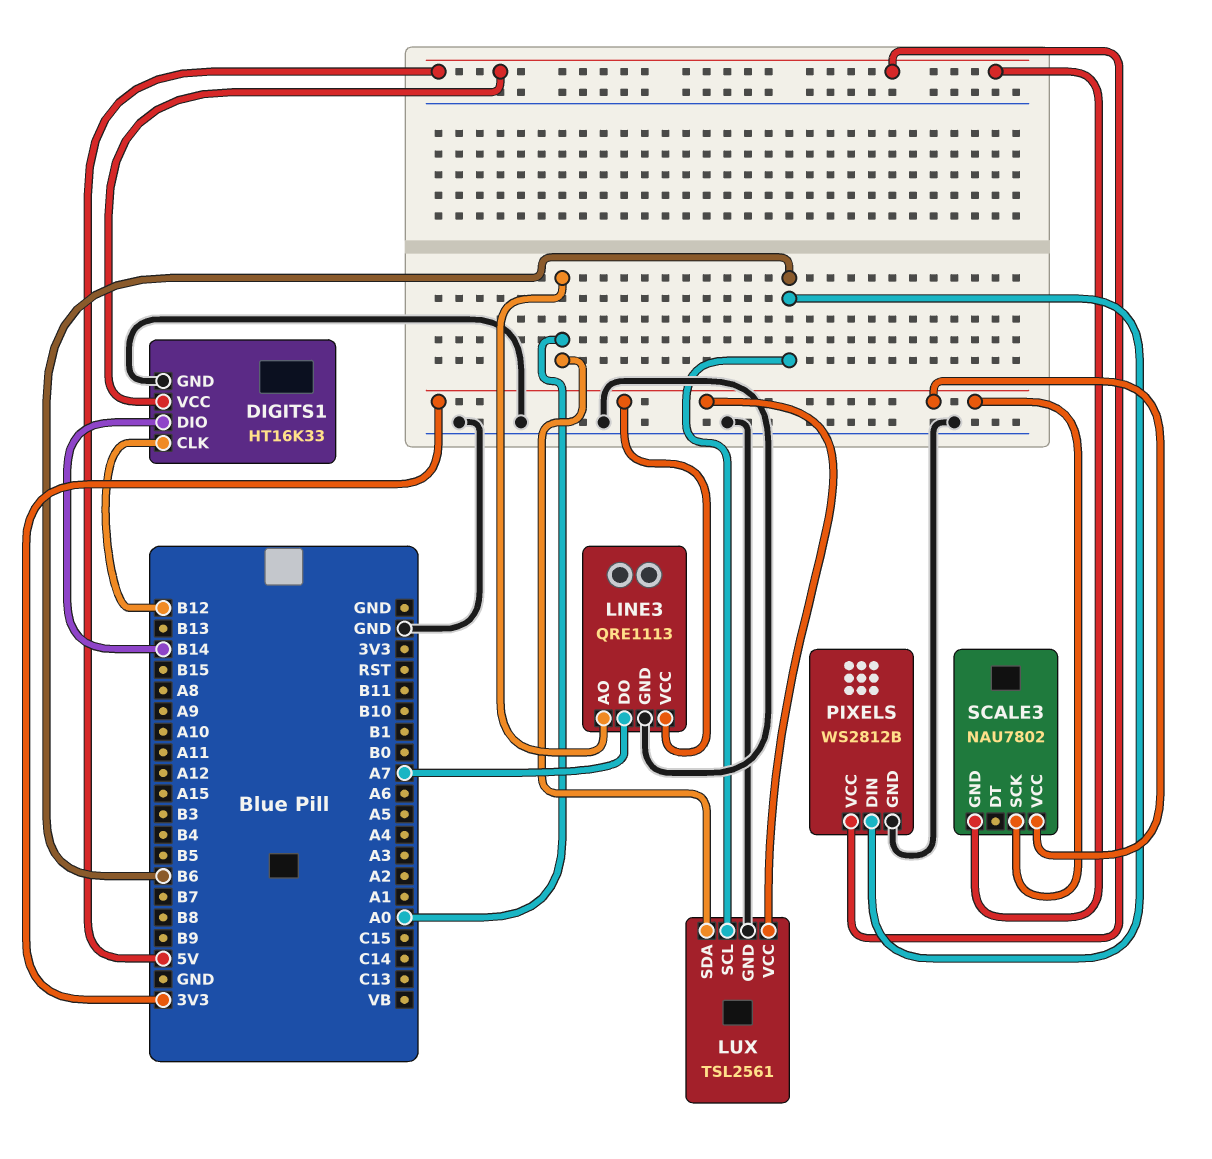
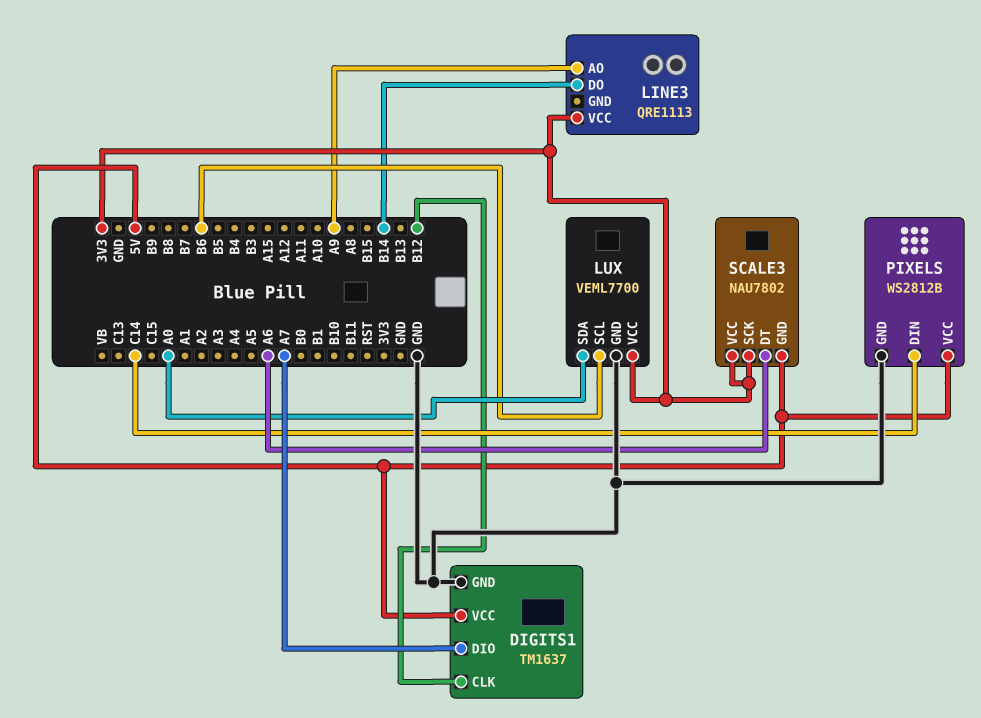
DIGITS1: HT16K33 -> TM1637
DIGITS1 pin DIO: B14 -> A7
LINE3 pin AO: A0 -> A9
LINE3 pin DO: A7 -> B14
LINE3 pin GND: GND -> none
LUX: TSL2561 -> VEML7700
PIXELS pin DIN: B6 -> C14
SCALE3 pin DT: none -> A6

